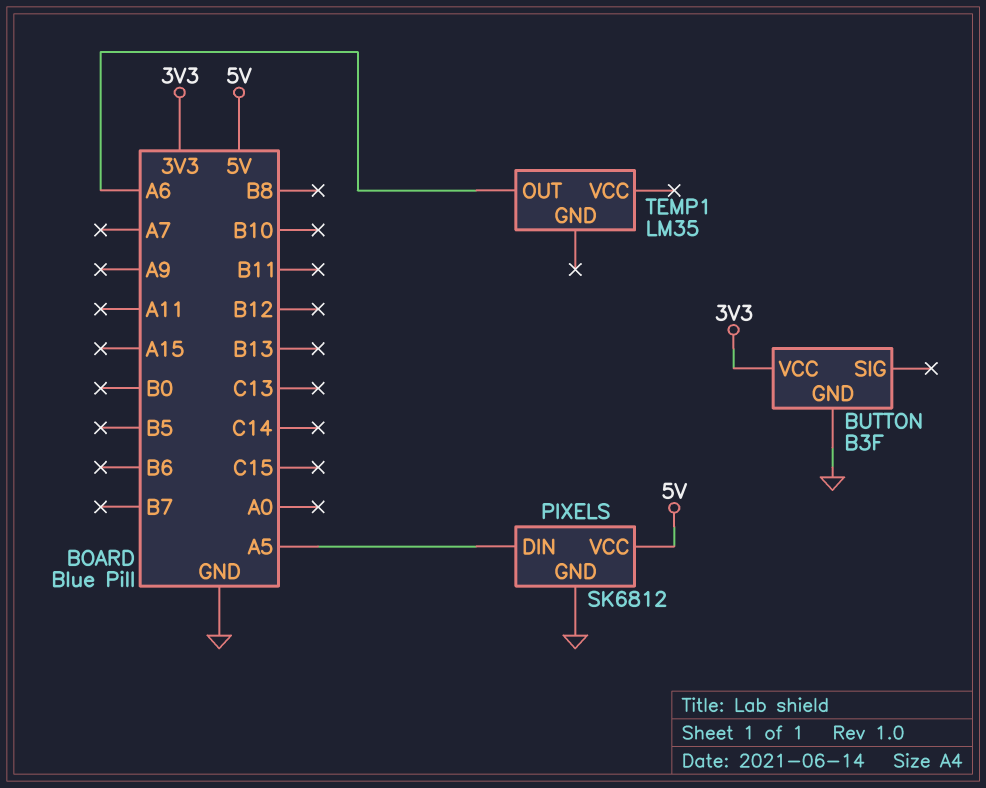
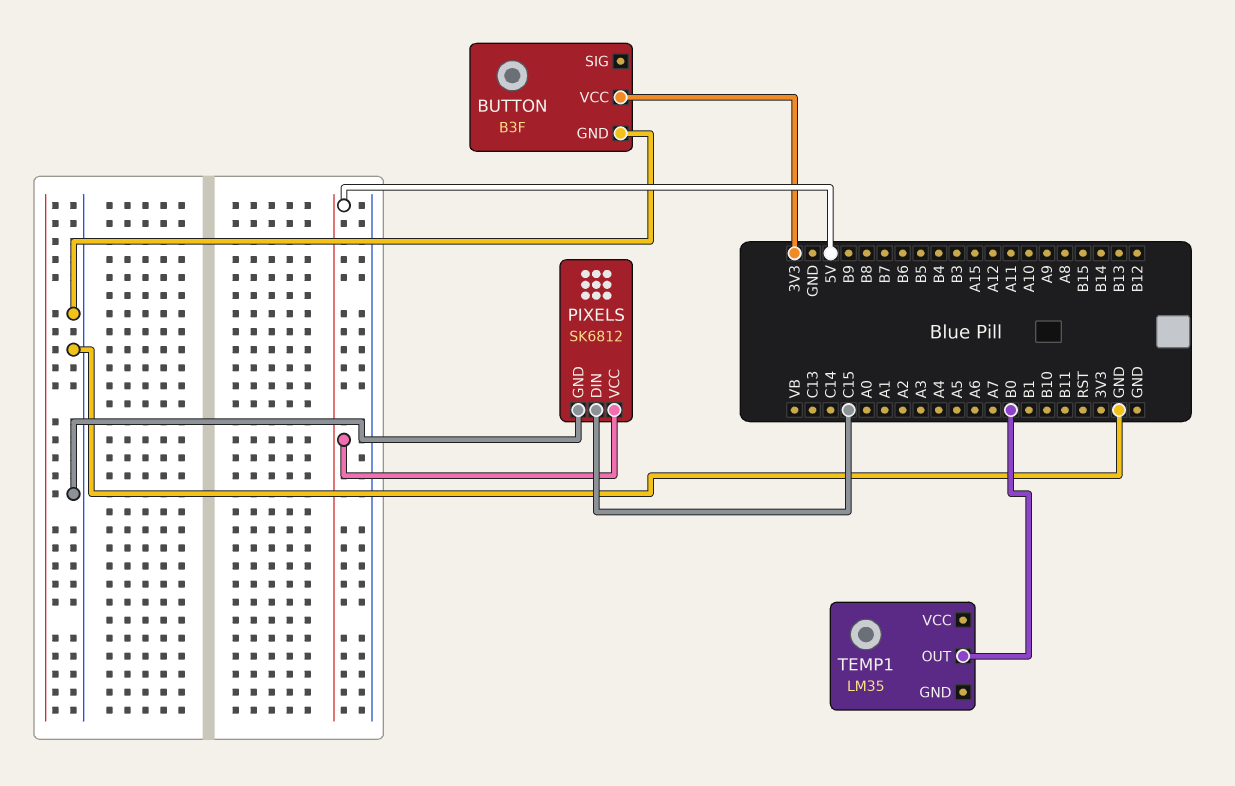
PIXELS pin DIN: A5 -> C15
TEMP1 pin OUT: A6 -> B0

